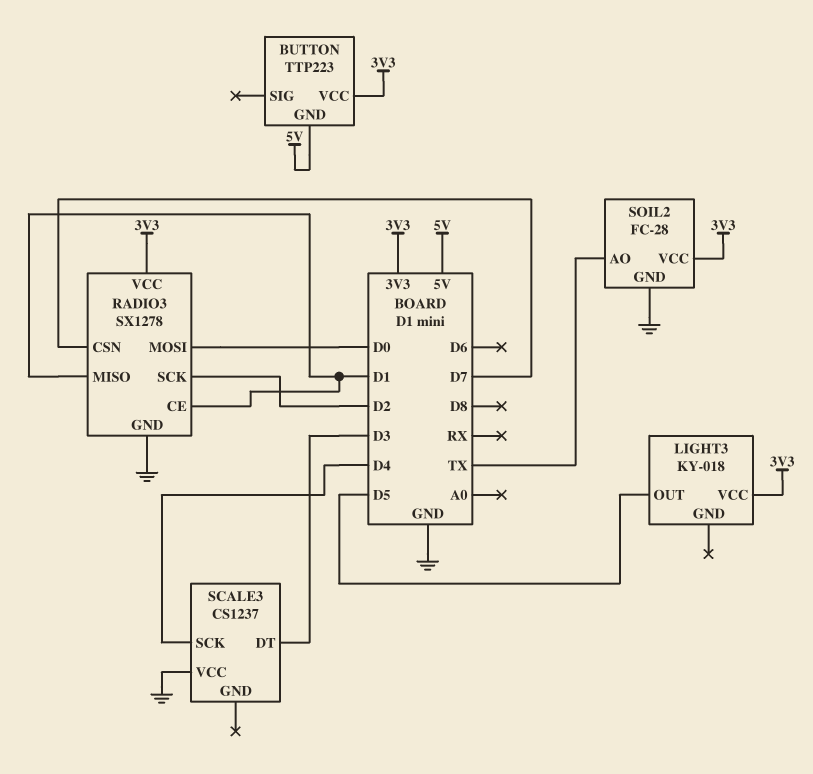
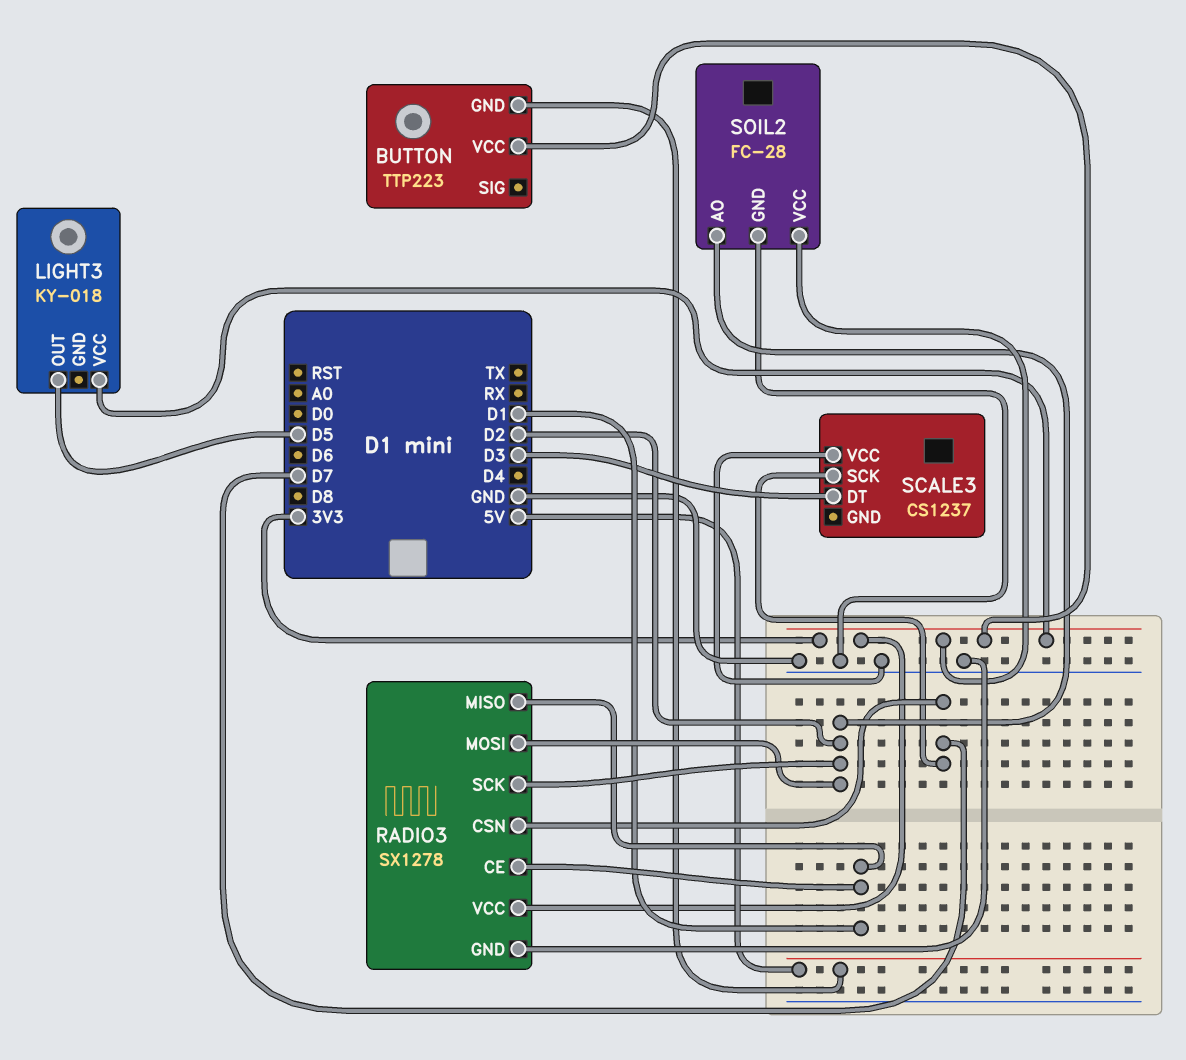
RADIO3 pin MOSI: D0 -> D2
SCALE3 pin SCK: D4 -> D7
SOIL2 pin AO: TX -> D2

